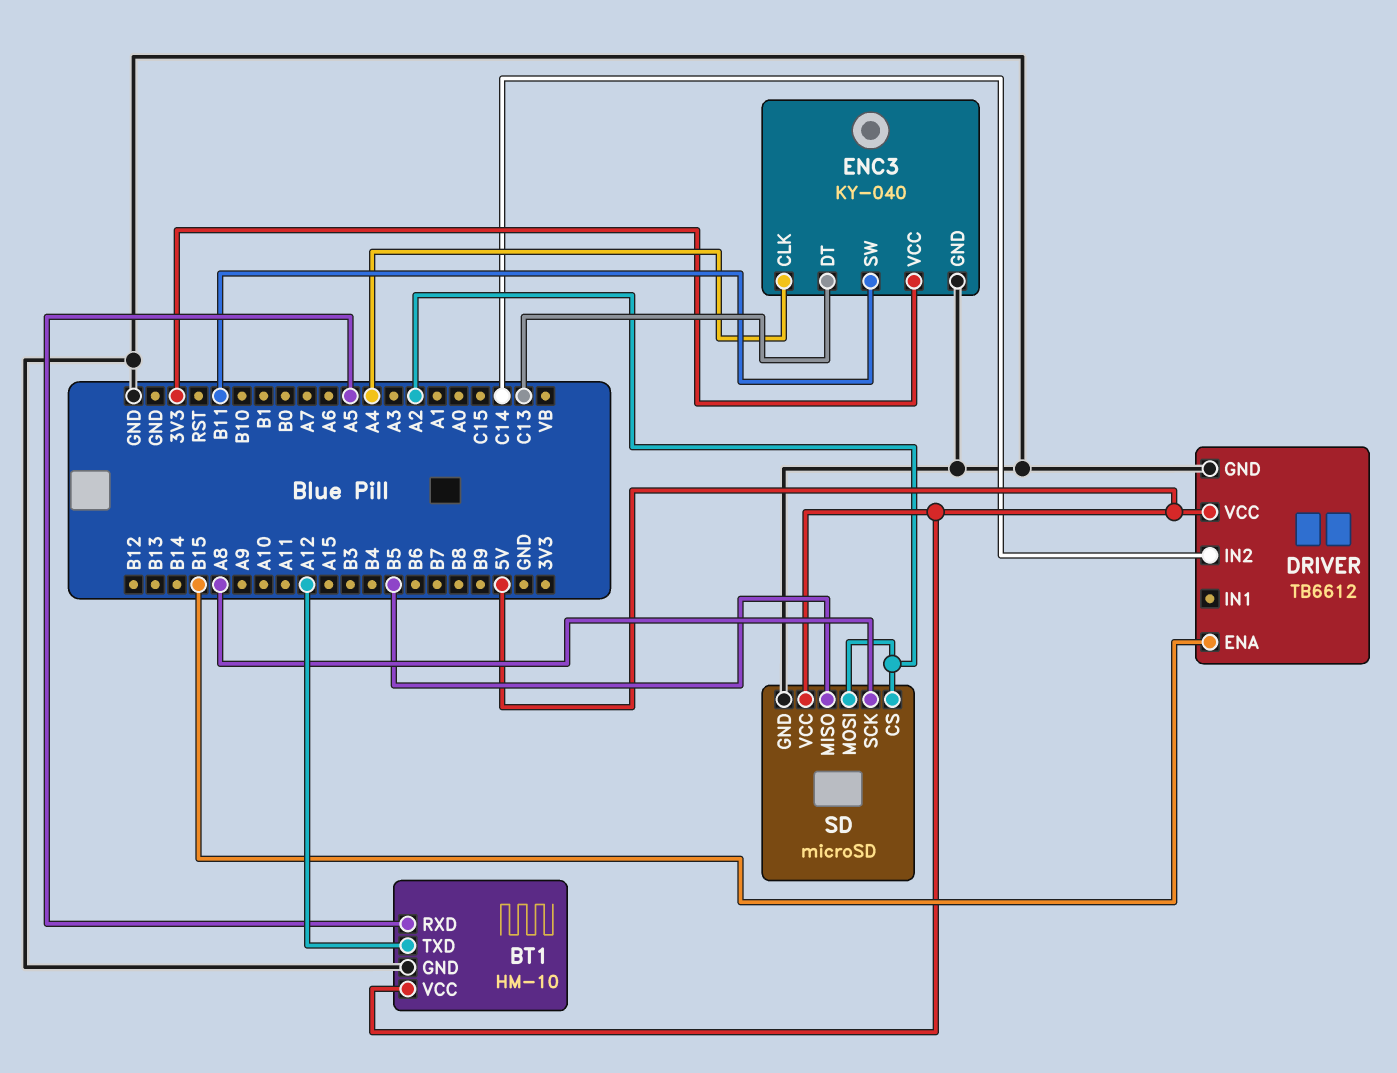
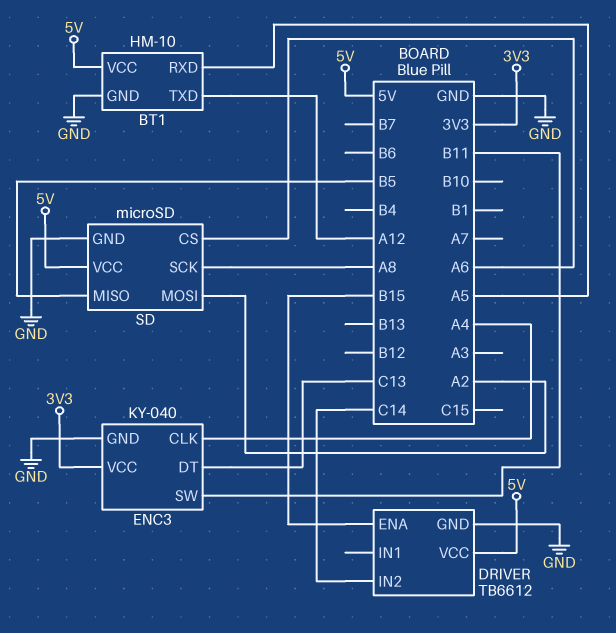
SD pin CS: A2 -> A6

